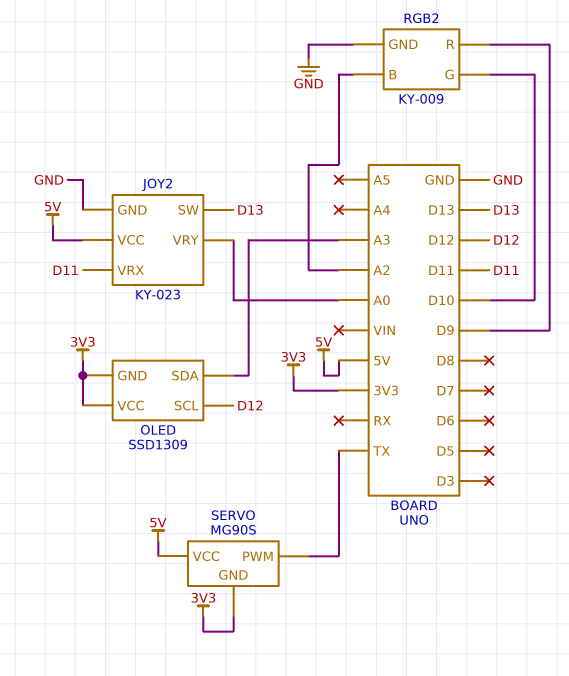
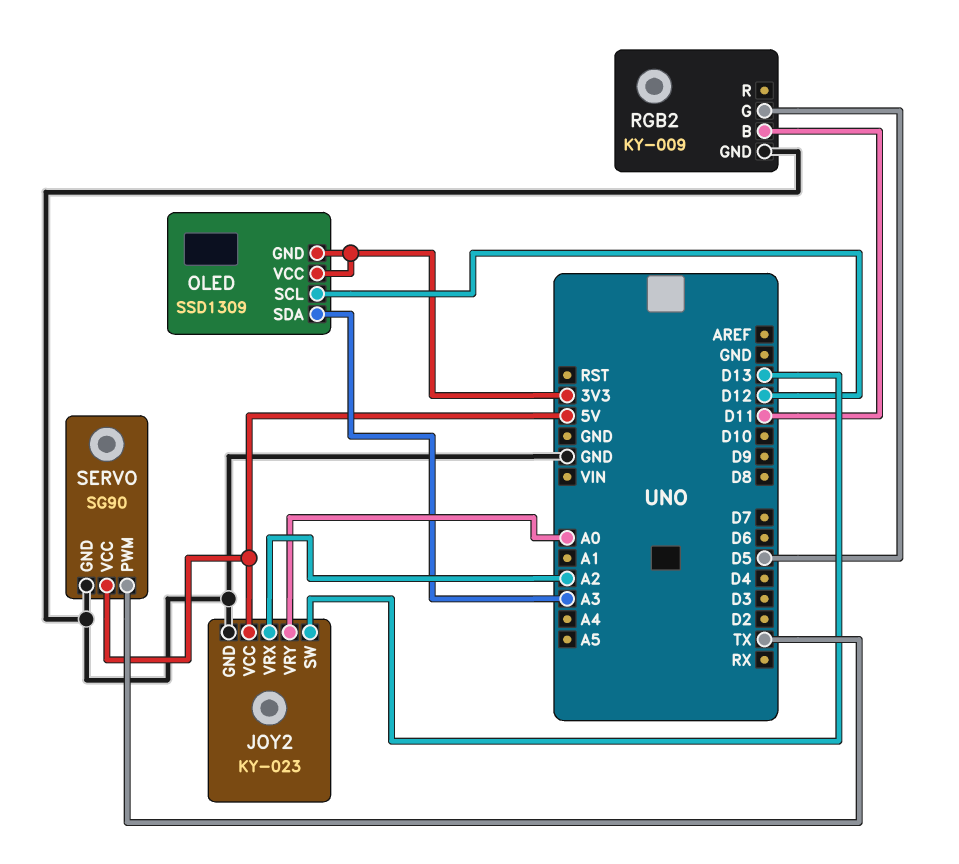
JOY2 pin VRX: D11 -> A2
RGB2 pin B: A2 -> D11
RGB2 pin G: D10 -> D5
RGB2 pin R: D9 -> none
SERVO: MG90S -> SG90
SERVO pin GND: 3V3 -> GND

